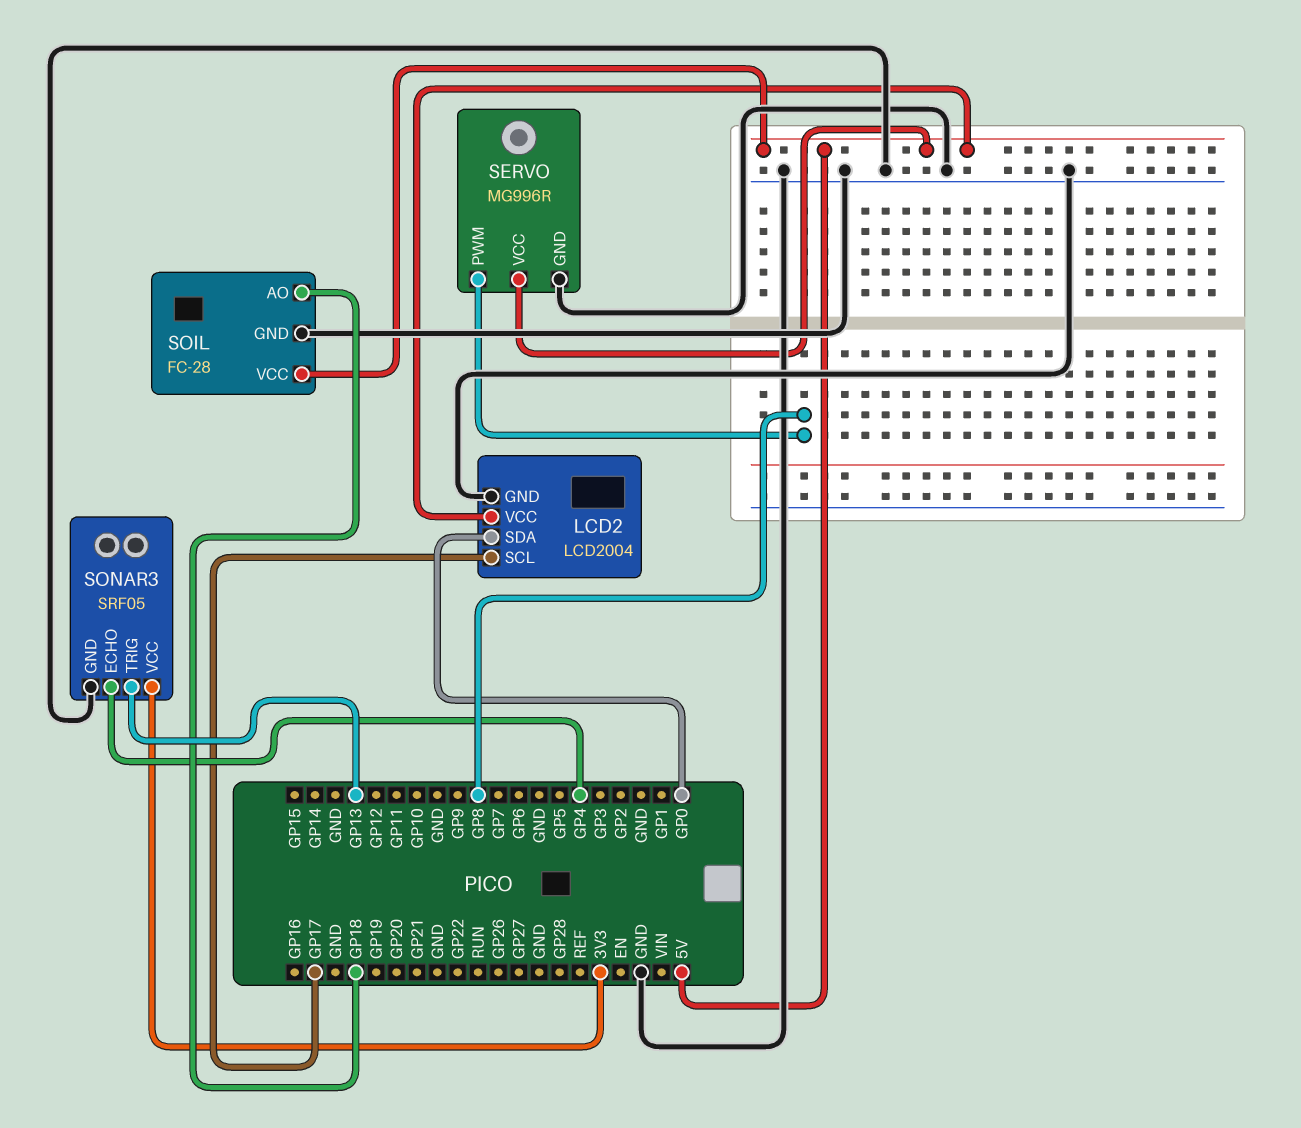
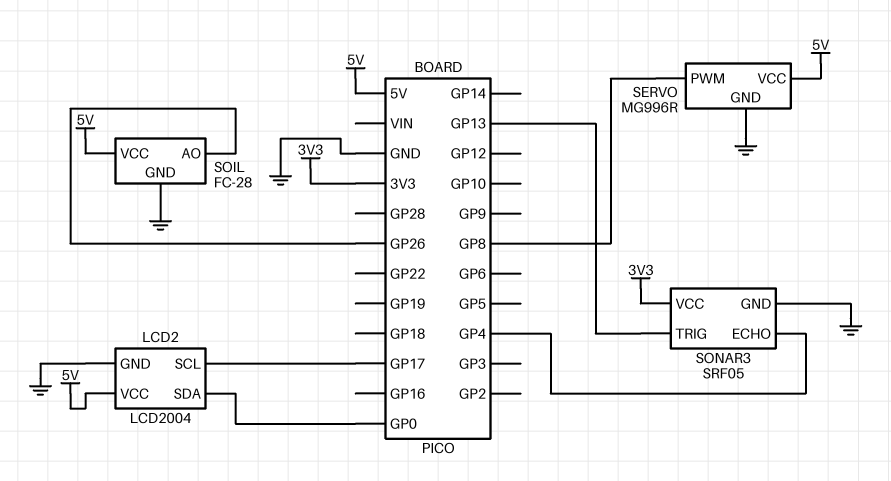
SOIL pin AO: GP18 -> GP26

